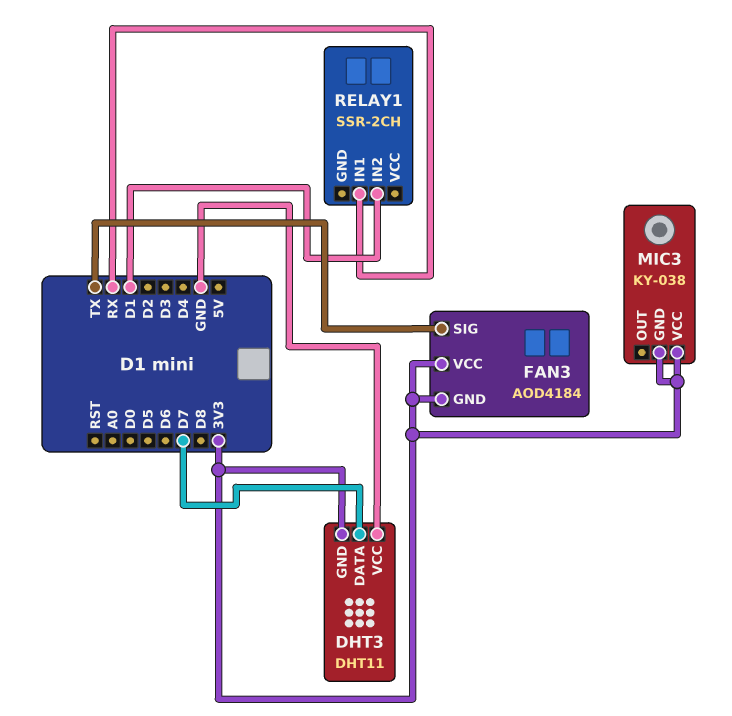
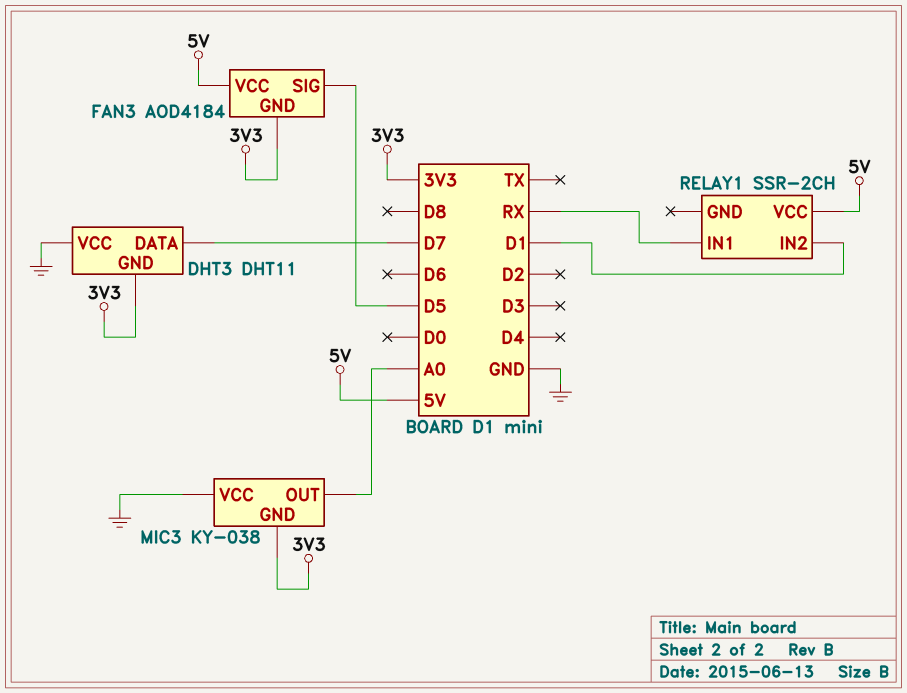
FAN3 pin SIG: TX -> D5
FAN3 pin VCC: 3V3 -> 5V
MIC3 pin OUT: none -> A0
MIC3 pin VCC: 3V3 -> GND
RELAY1 pin VCC: none -> 5V

